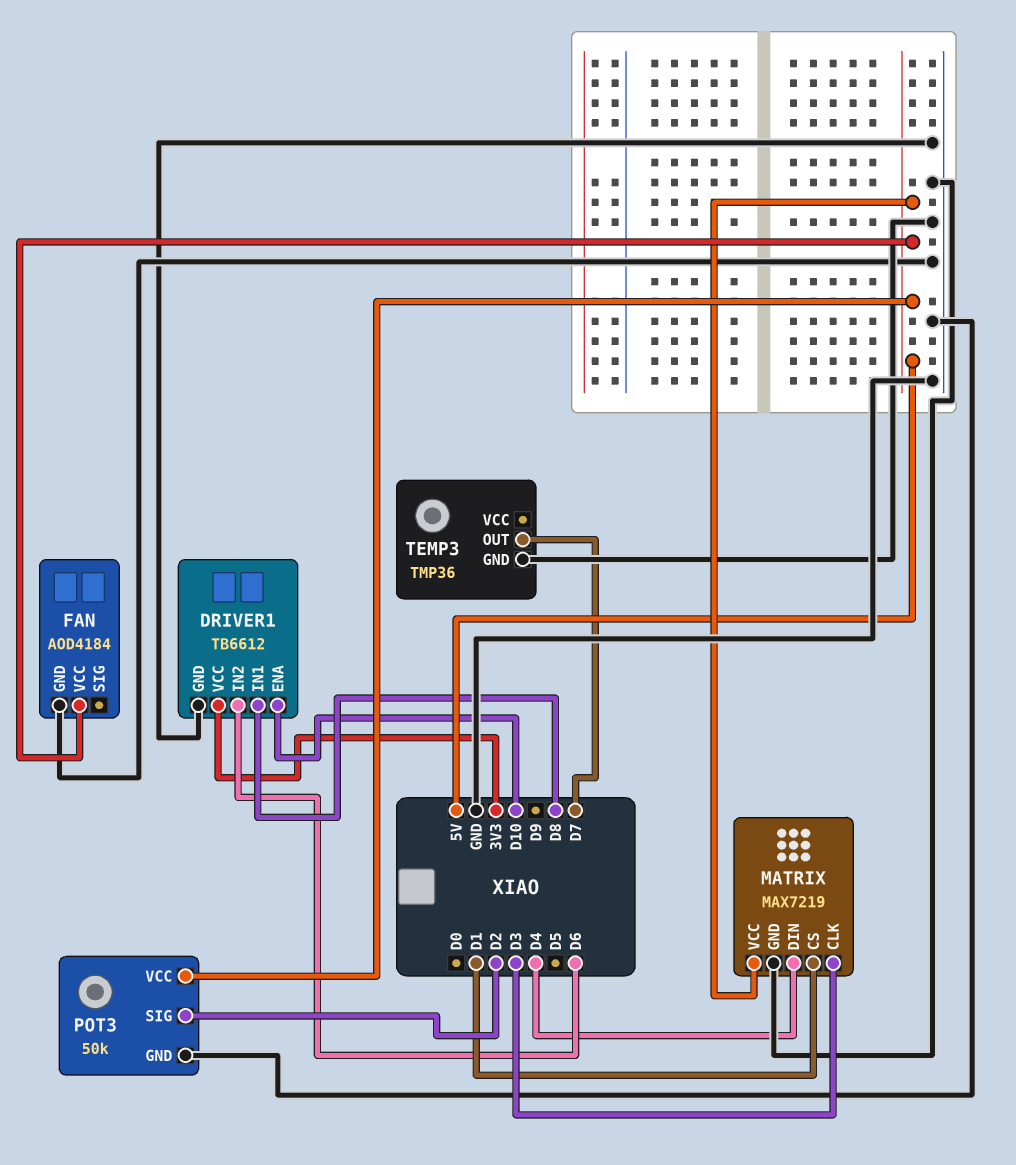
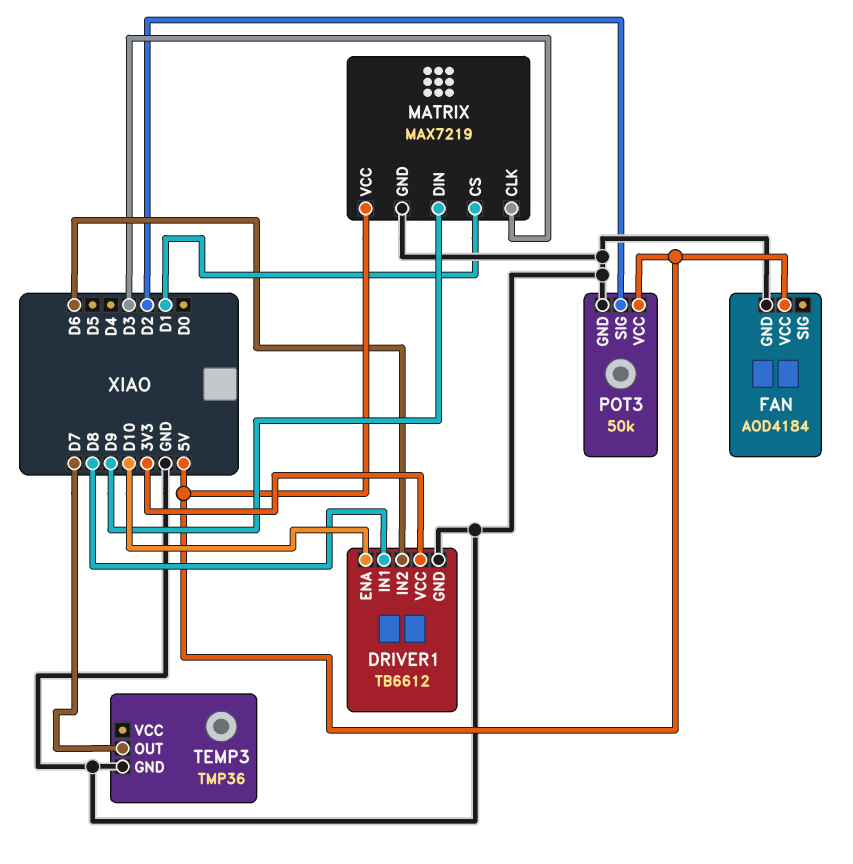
MATRIX pin DIN: D4 -> D9

